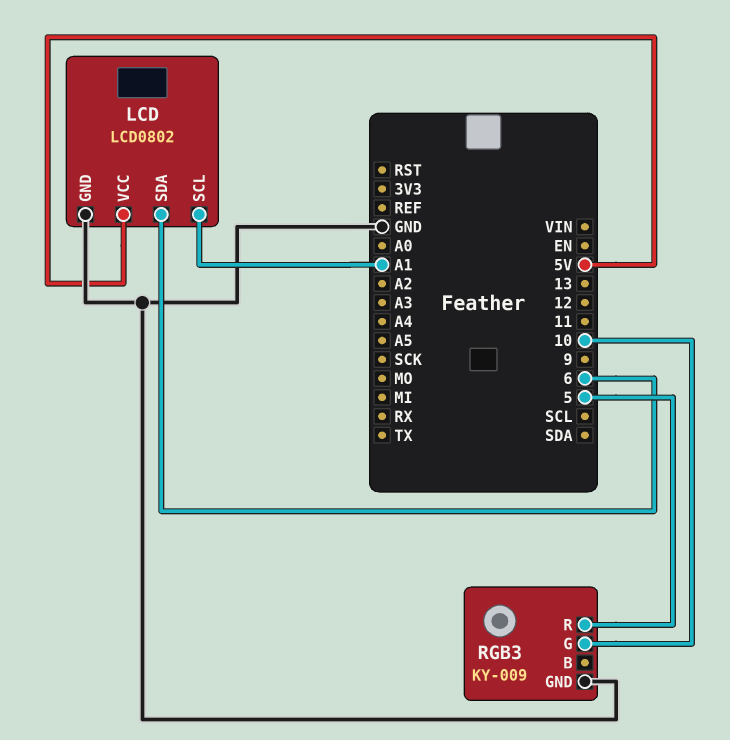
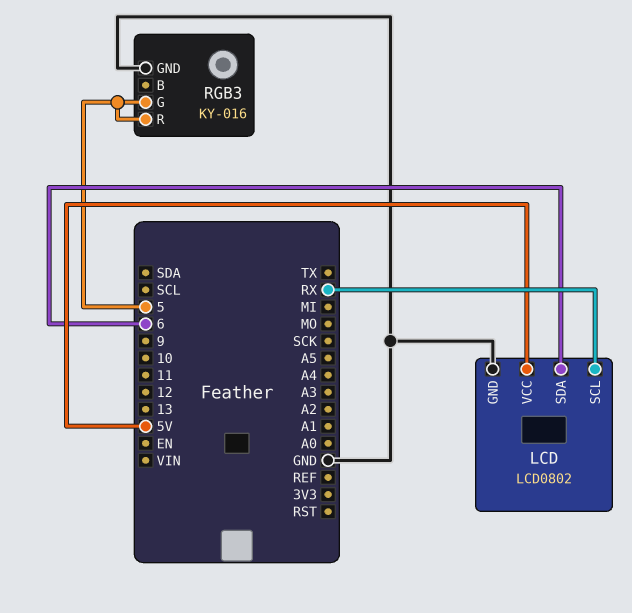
LCD pin SCL: A1 -> RX
RGB3: KY-009 -> KY-016
RGB3 pin G: 10 -> 5

